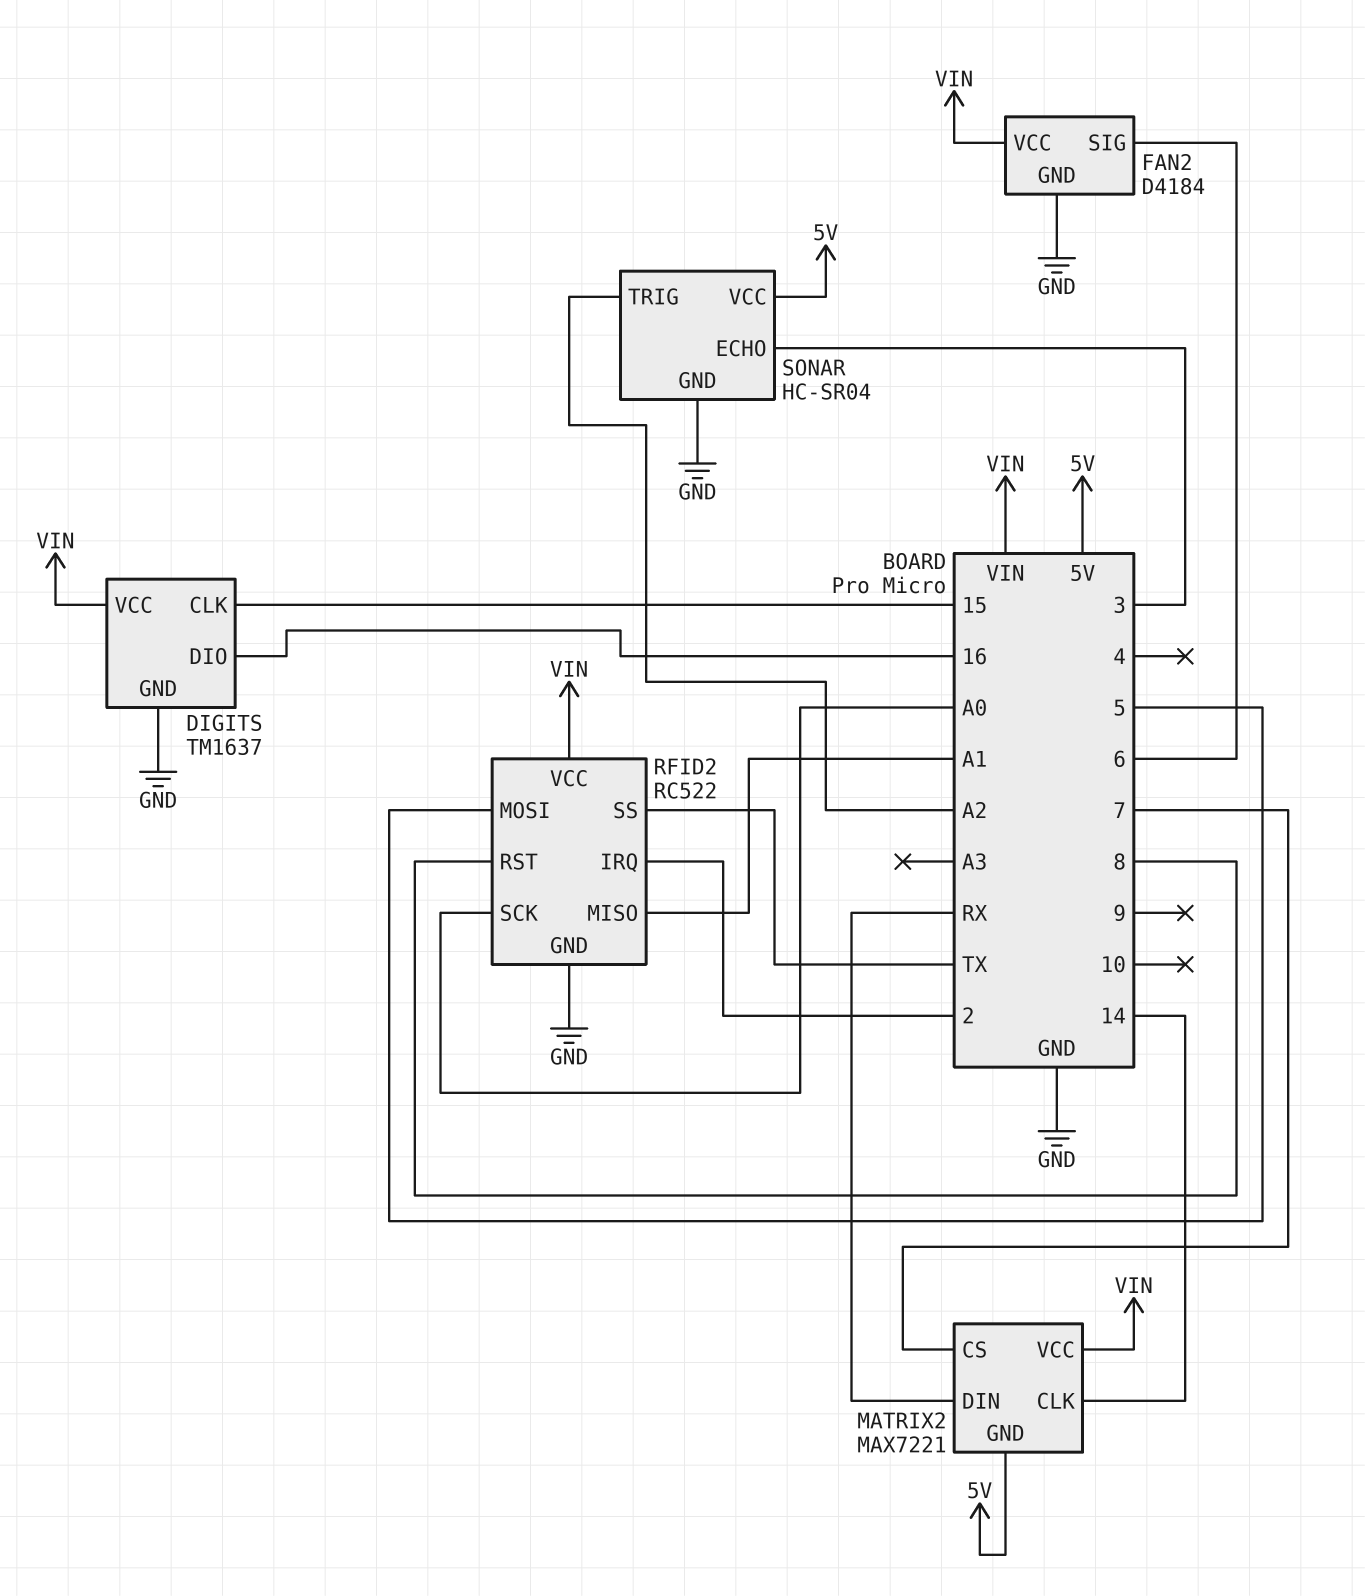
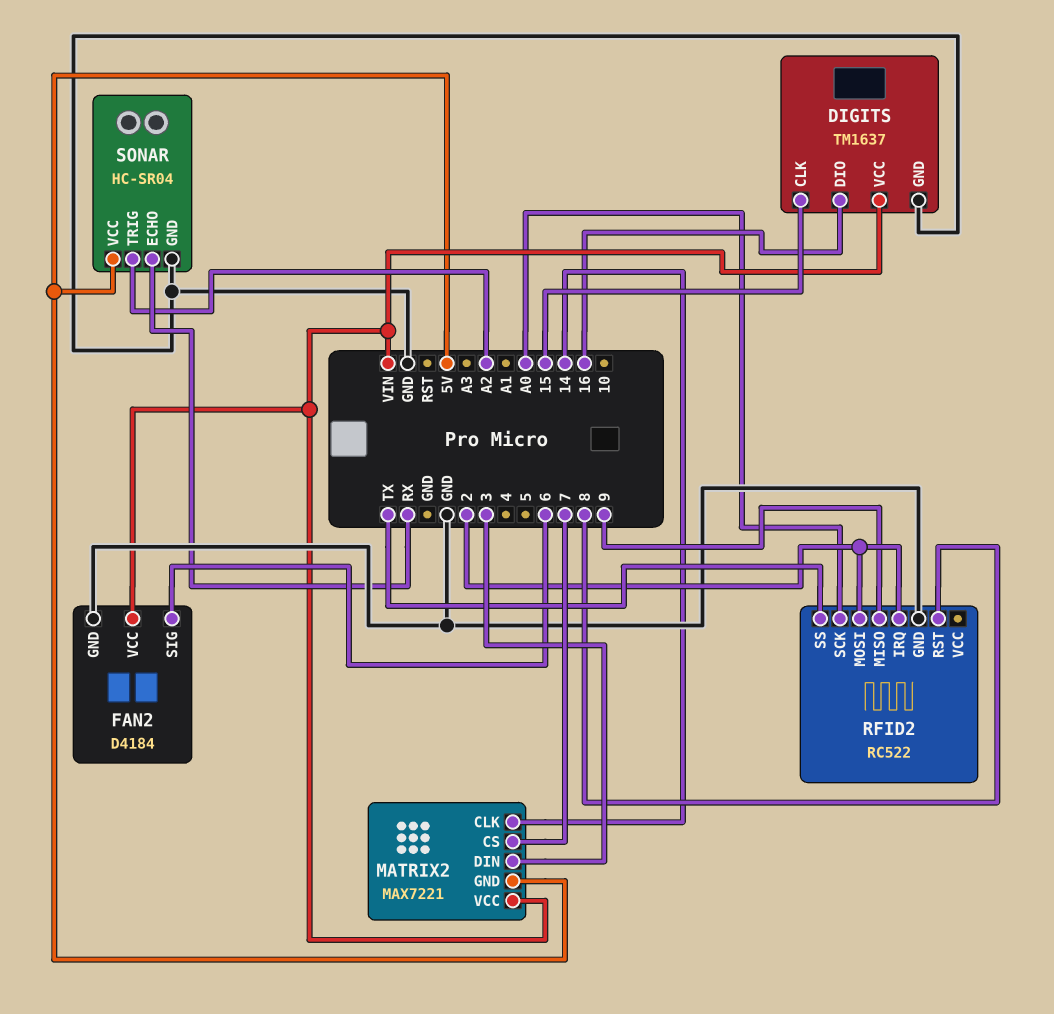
MATRIX2 pin DIN: RX -> 3
RFID2 pin MISO: A1 -> 9
RFID2 pin MOSI: 5 -> 2
RFID2 pin VCC: VIN -> none
SONAR pin ECHO: 3 -> RX

